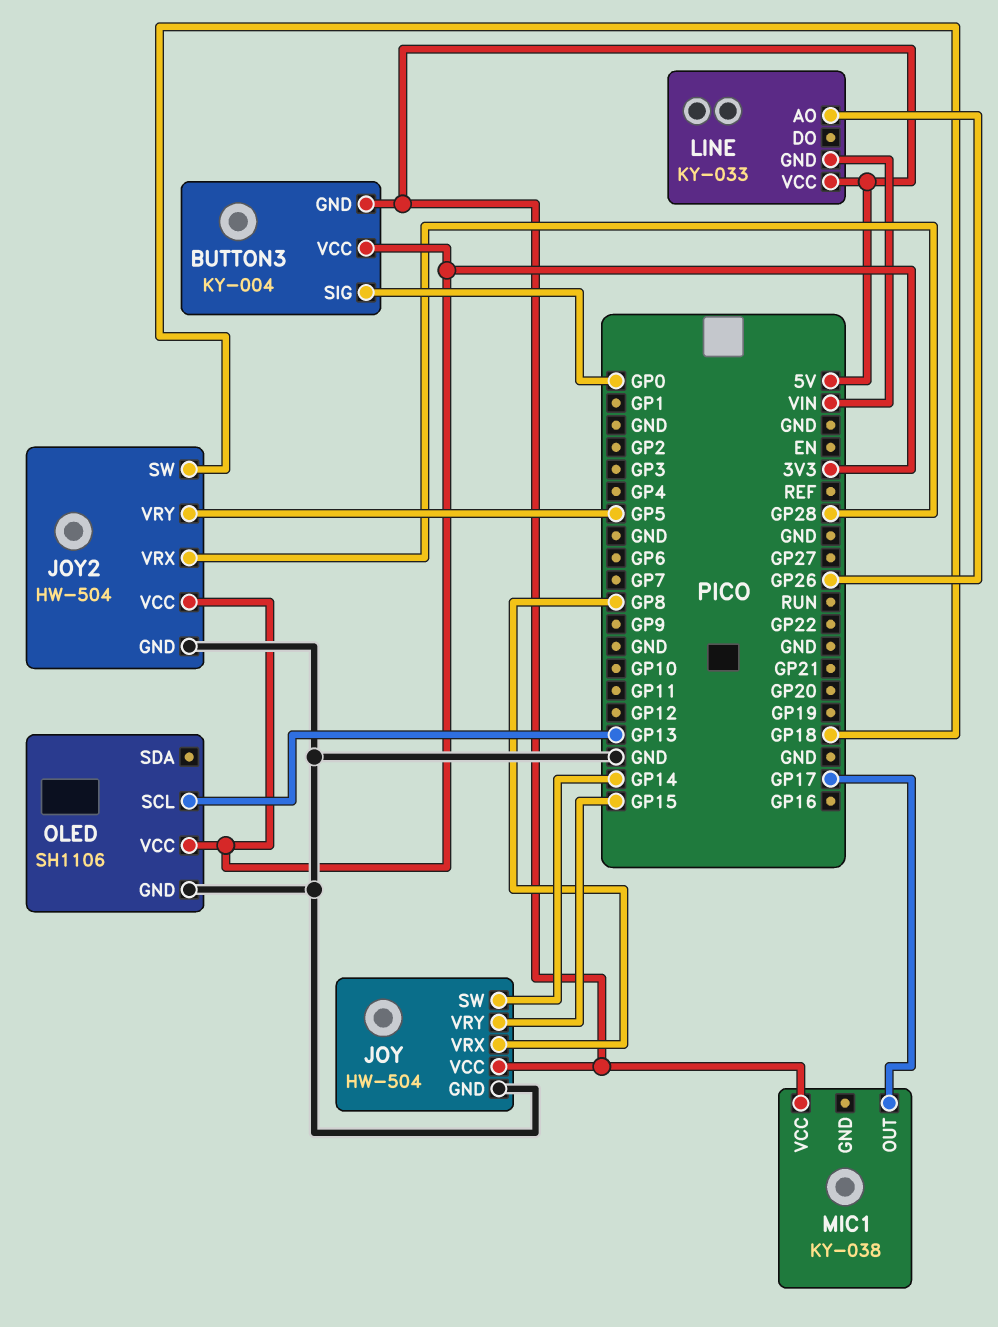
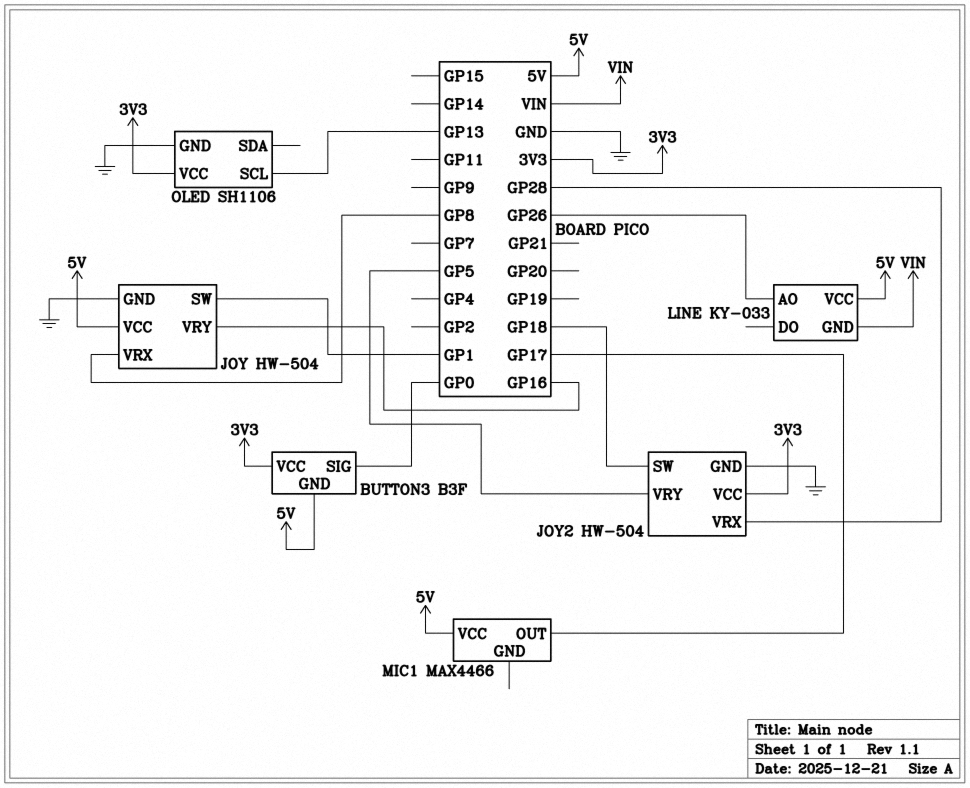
BUTTON3: KY-004 -> B3F
JOY pin SW: GP14 -> GP1
JOY pin VRY: GP15 -> GP16
MIC1: KY-038 -> MAX4466

